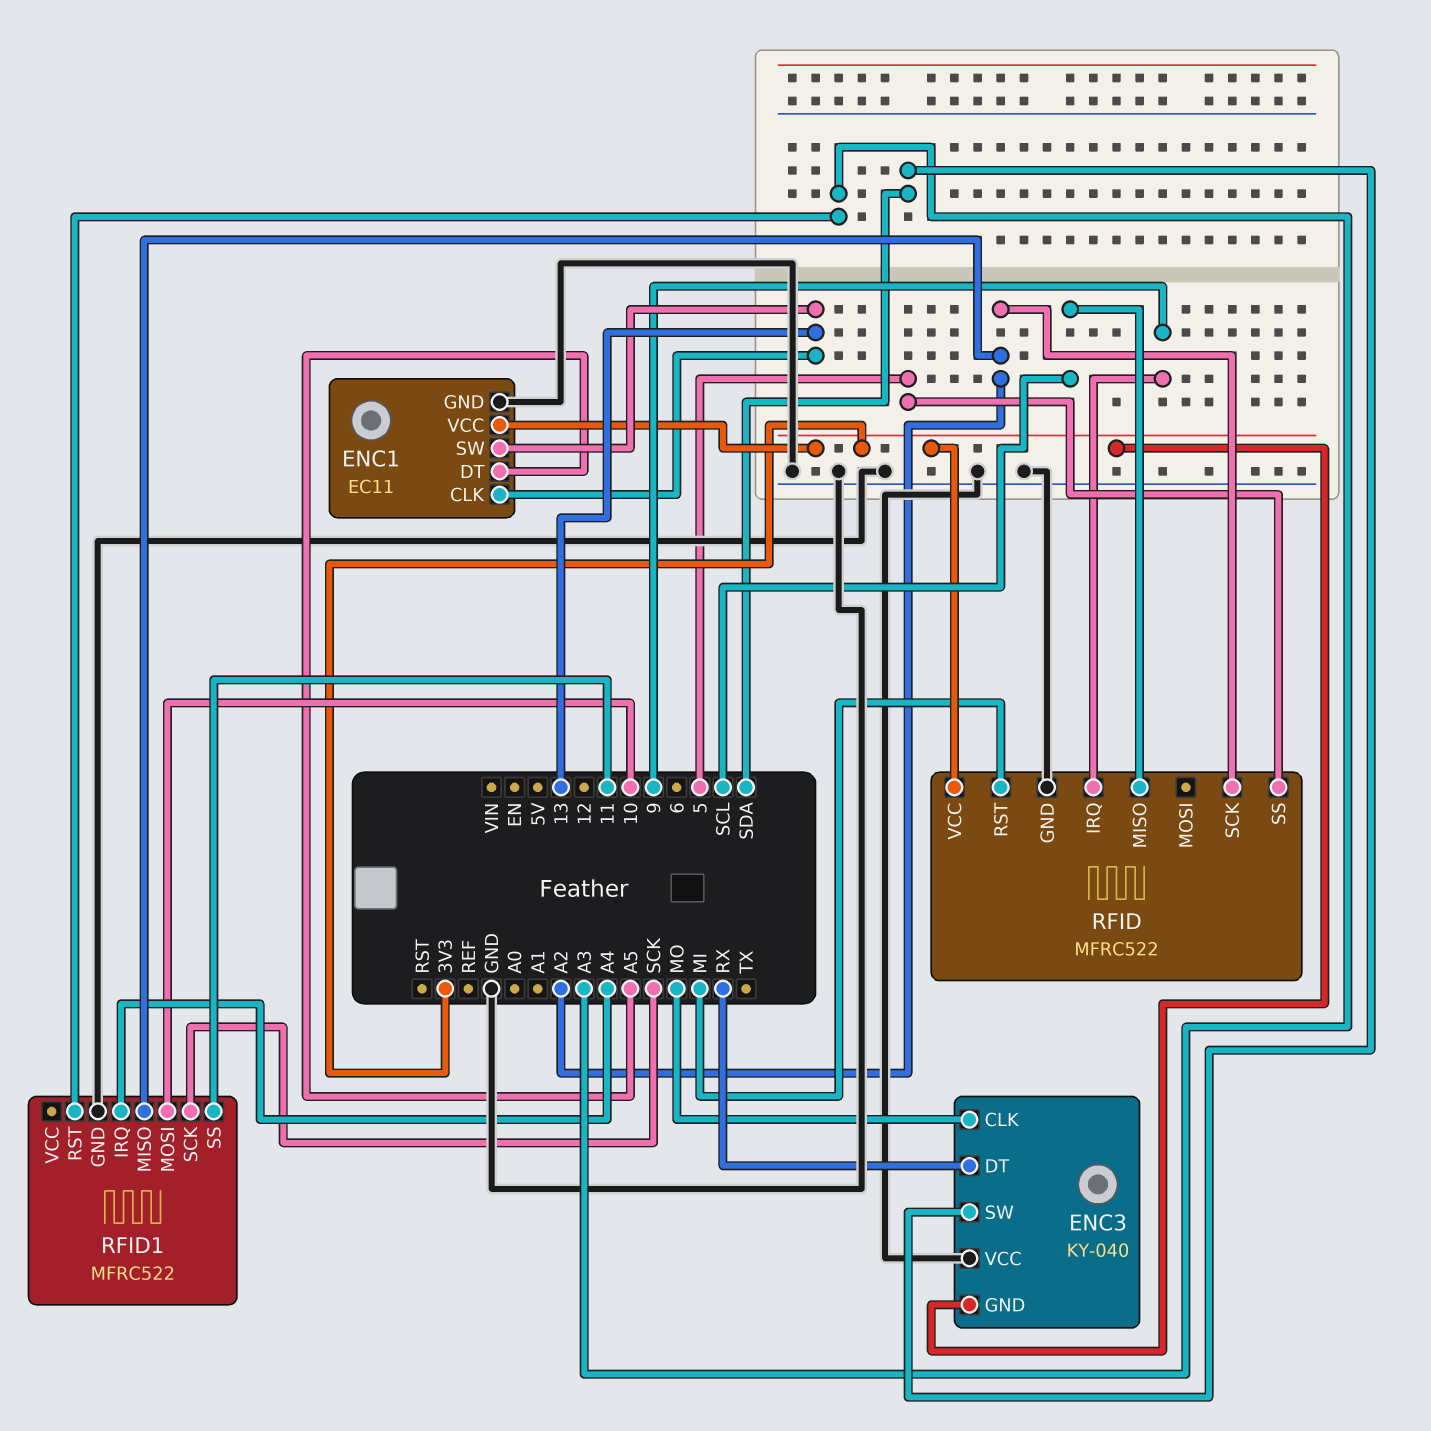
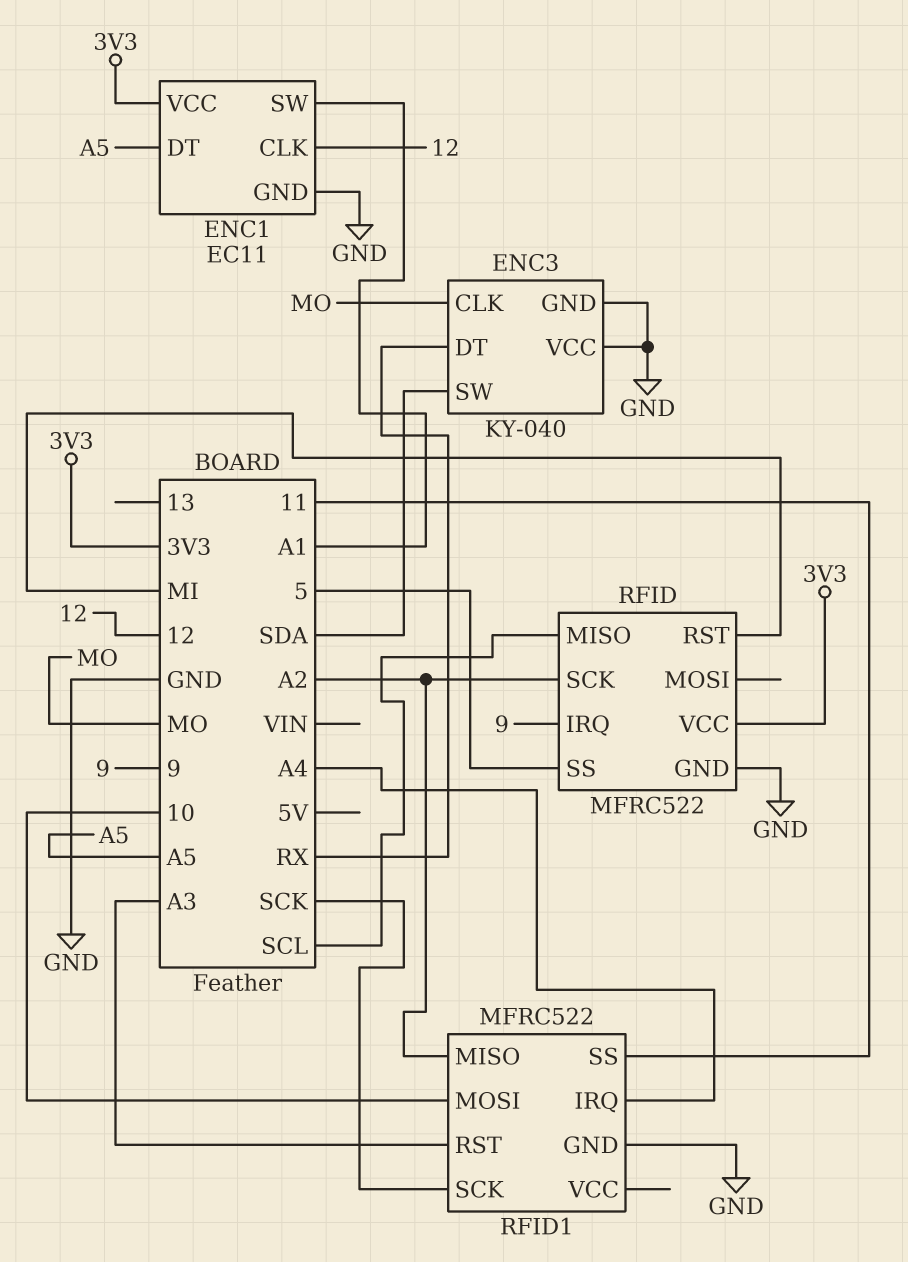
ENC1 pin CLK: 13 -> 12
ENC1 pin SW: 13 -> A1
ENC3 pin GND: 3V3 -> GND

